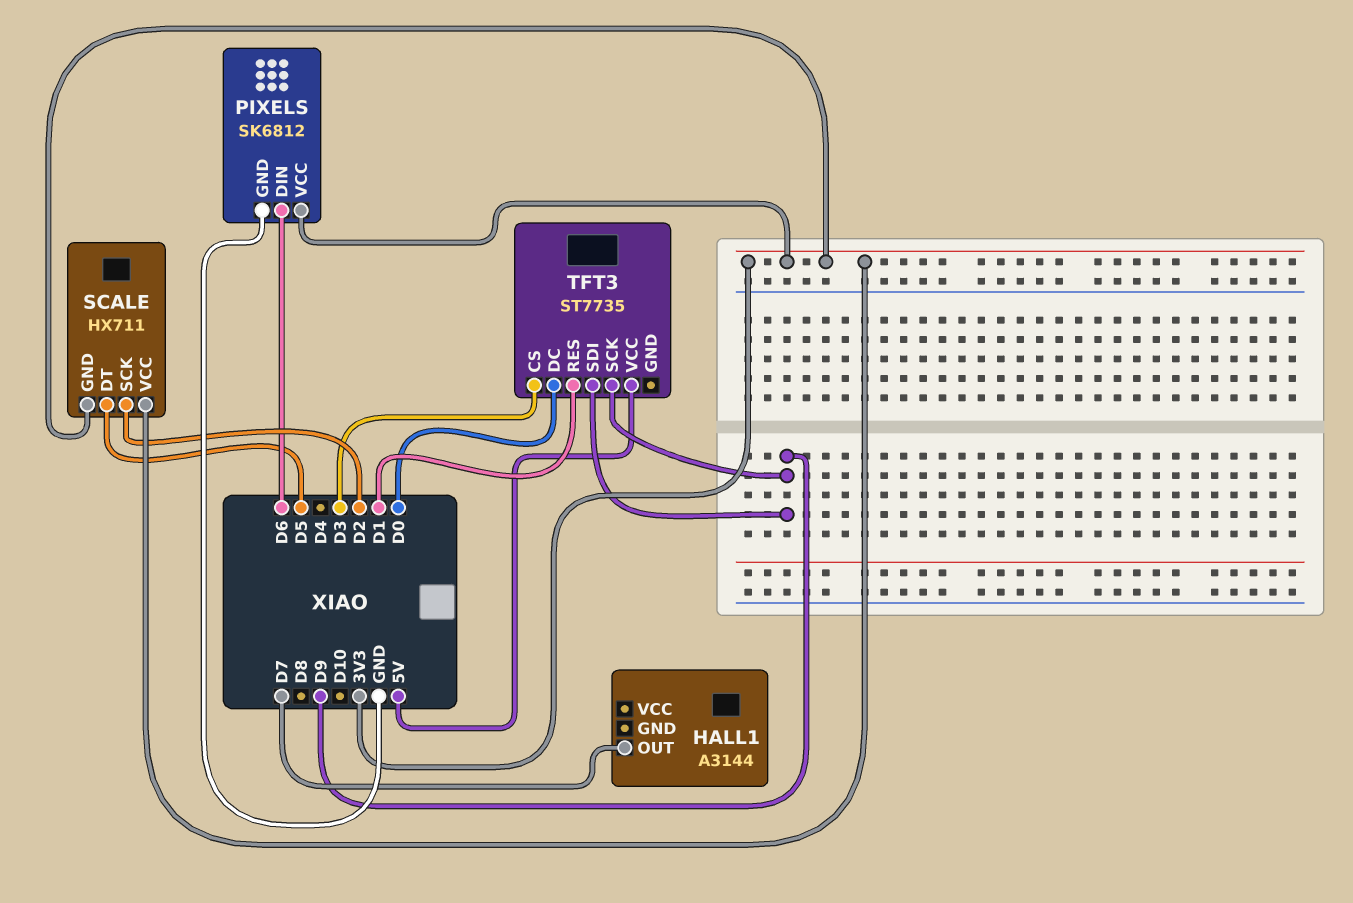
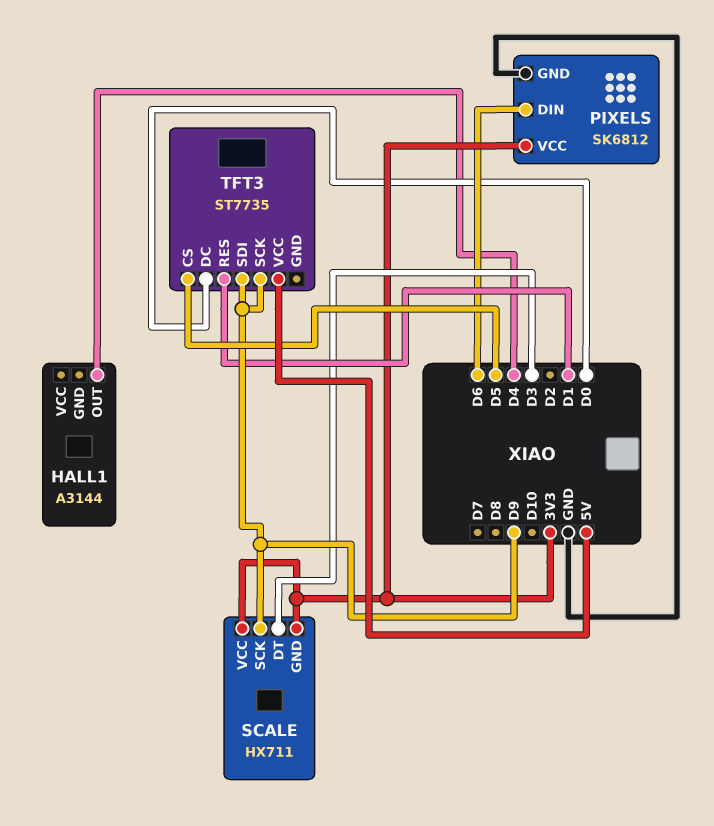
HALL1 pin OUT: D7 -> D4
SCALE pin DT: D5 -> D3
SCALE pin SCK: D2 -> D9
TFT3 pin CS: D3 -> D5

